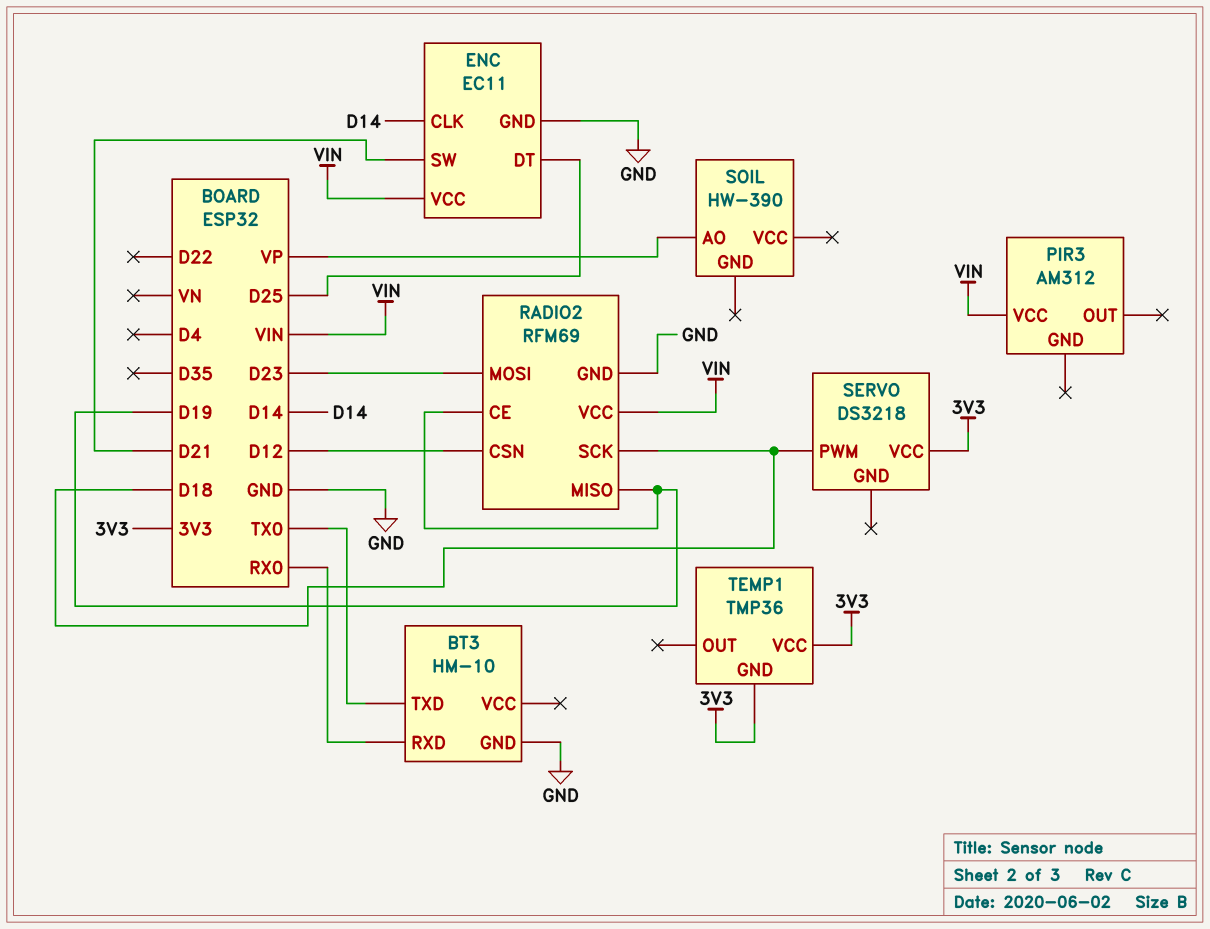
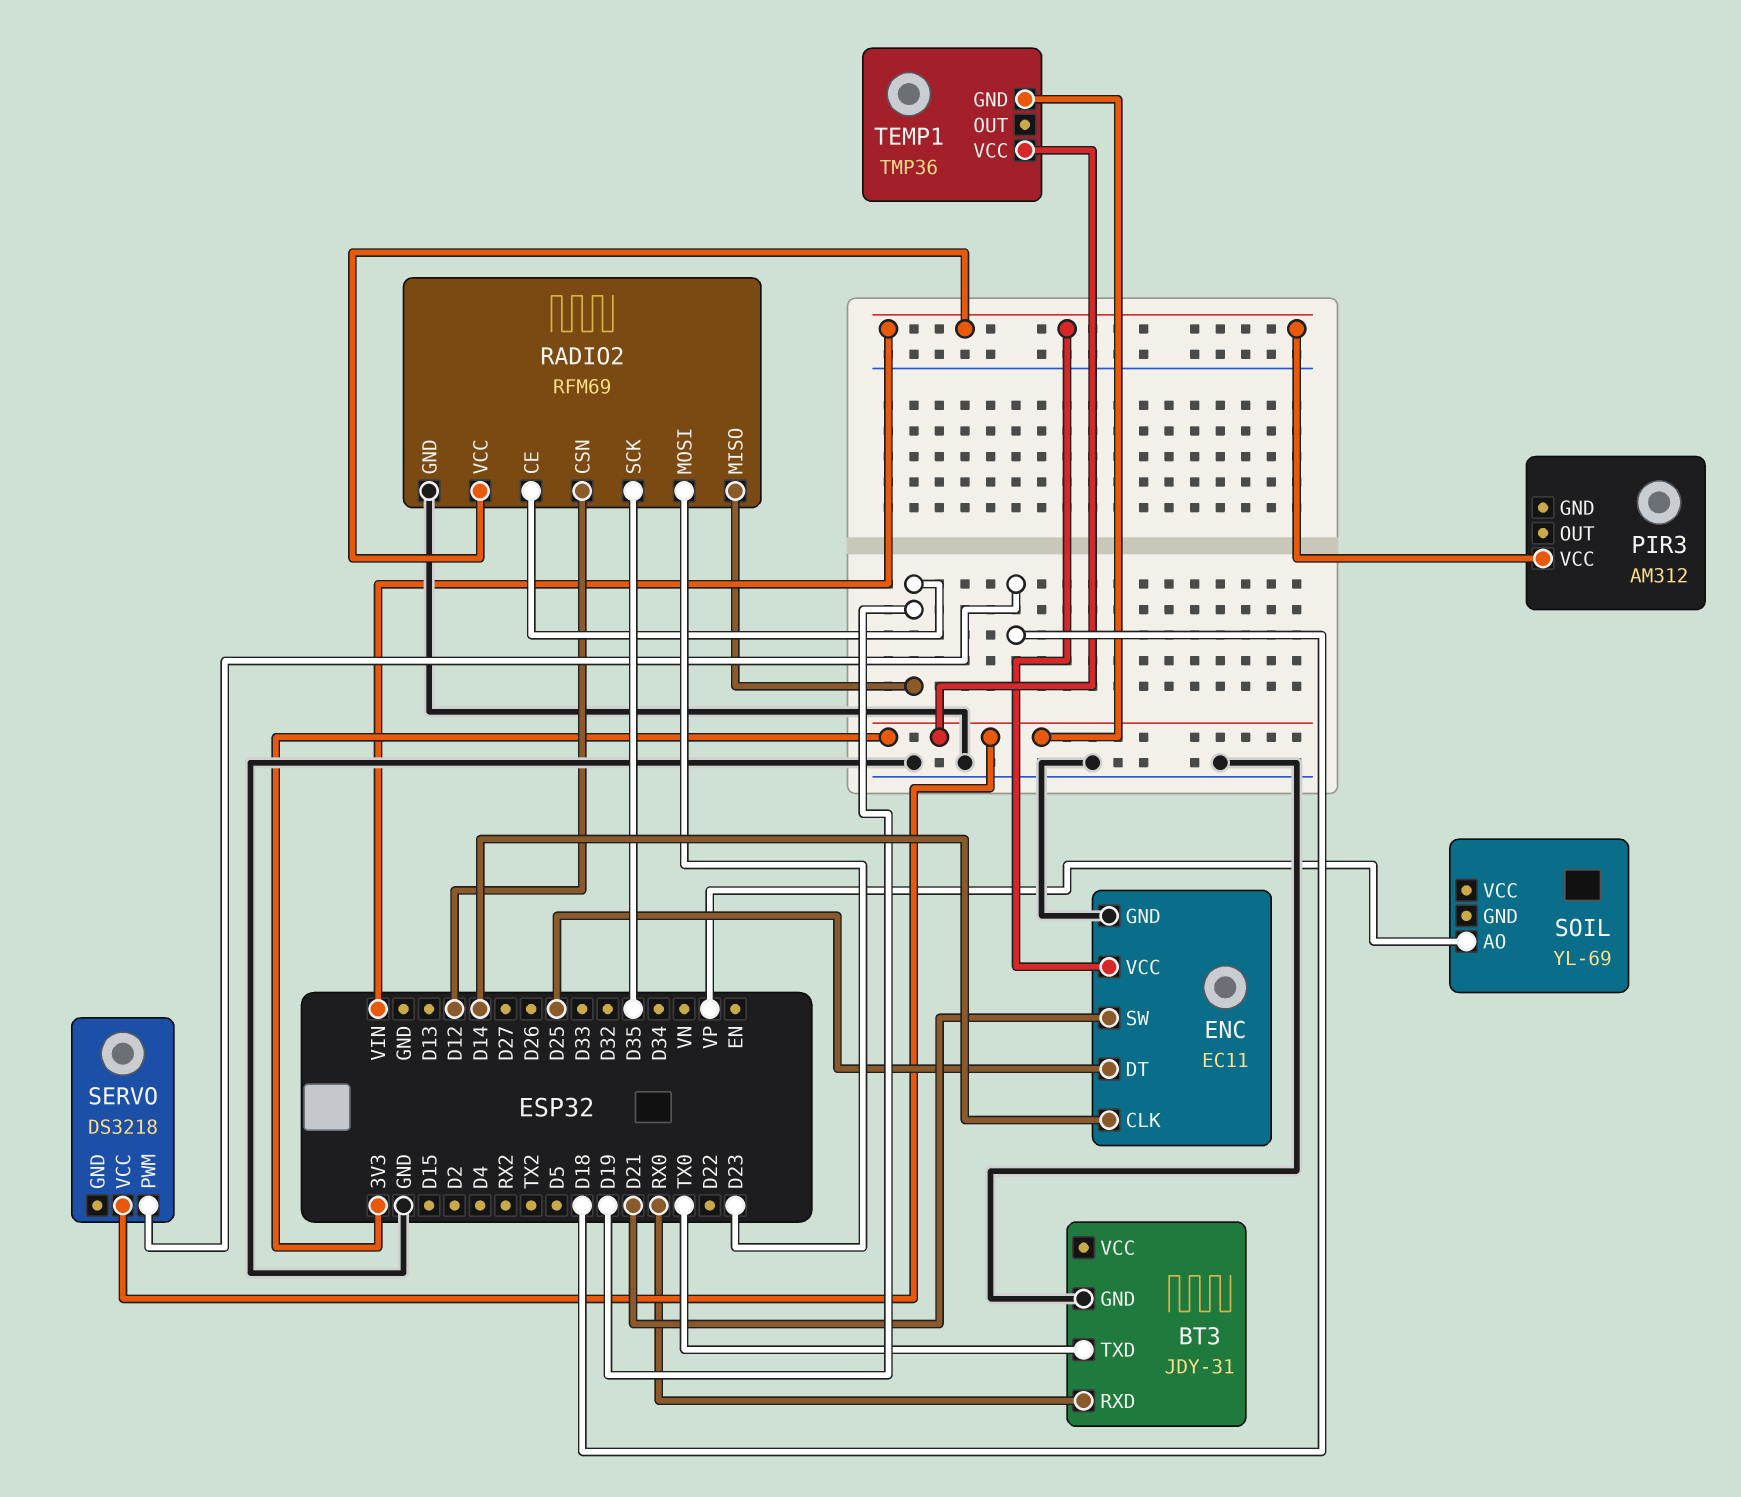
BT3: HM-10 -> JDY-31
RADIO2 pin SCK: D18 -> D35
SOIL: HW-390 -> YL-69

